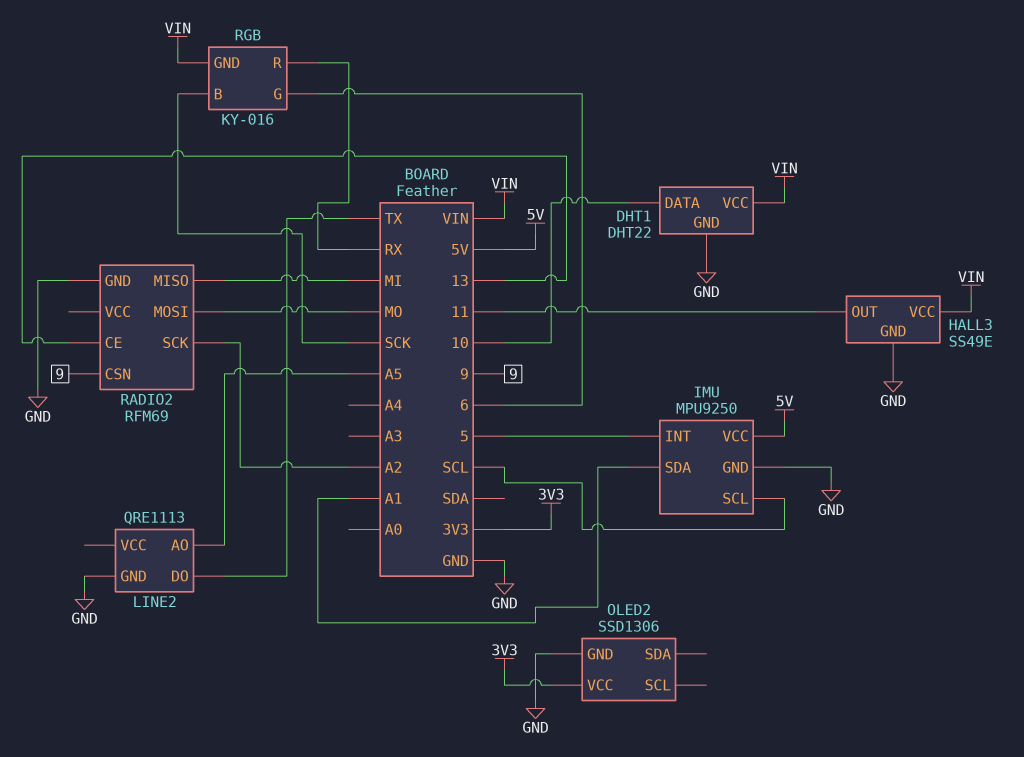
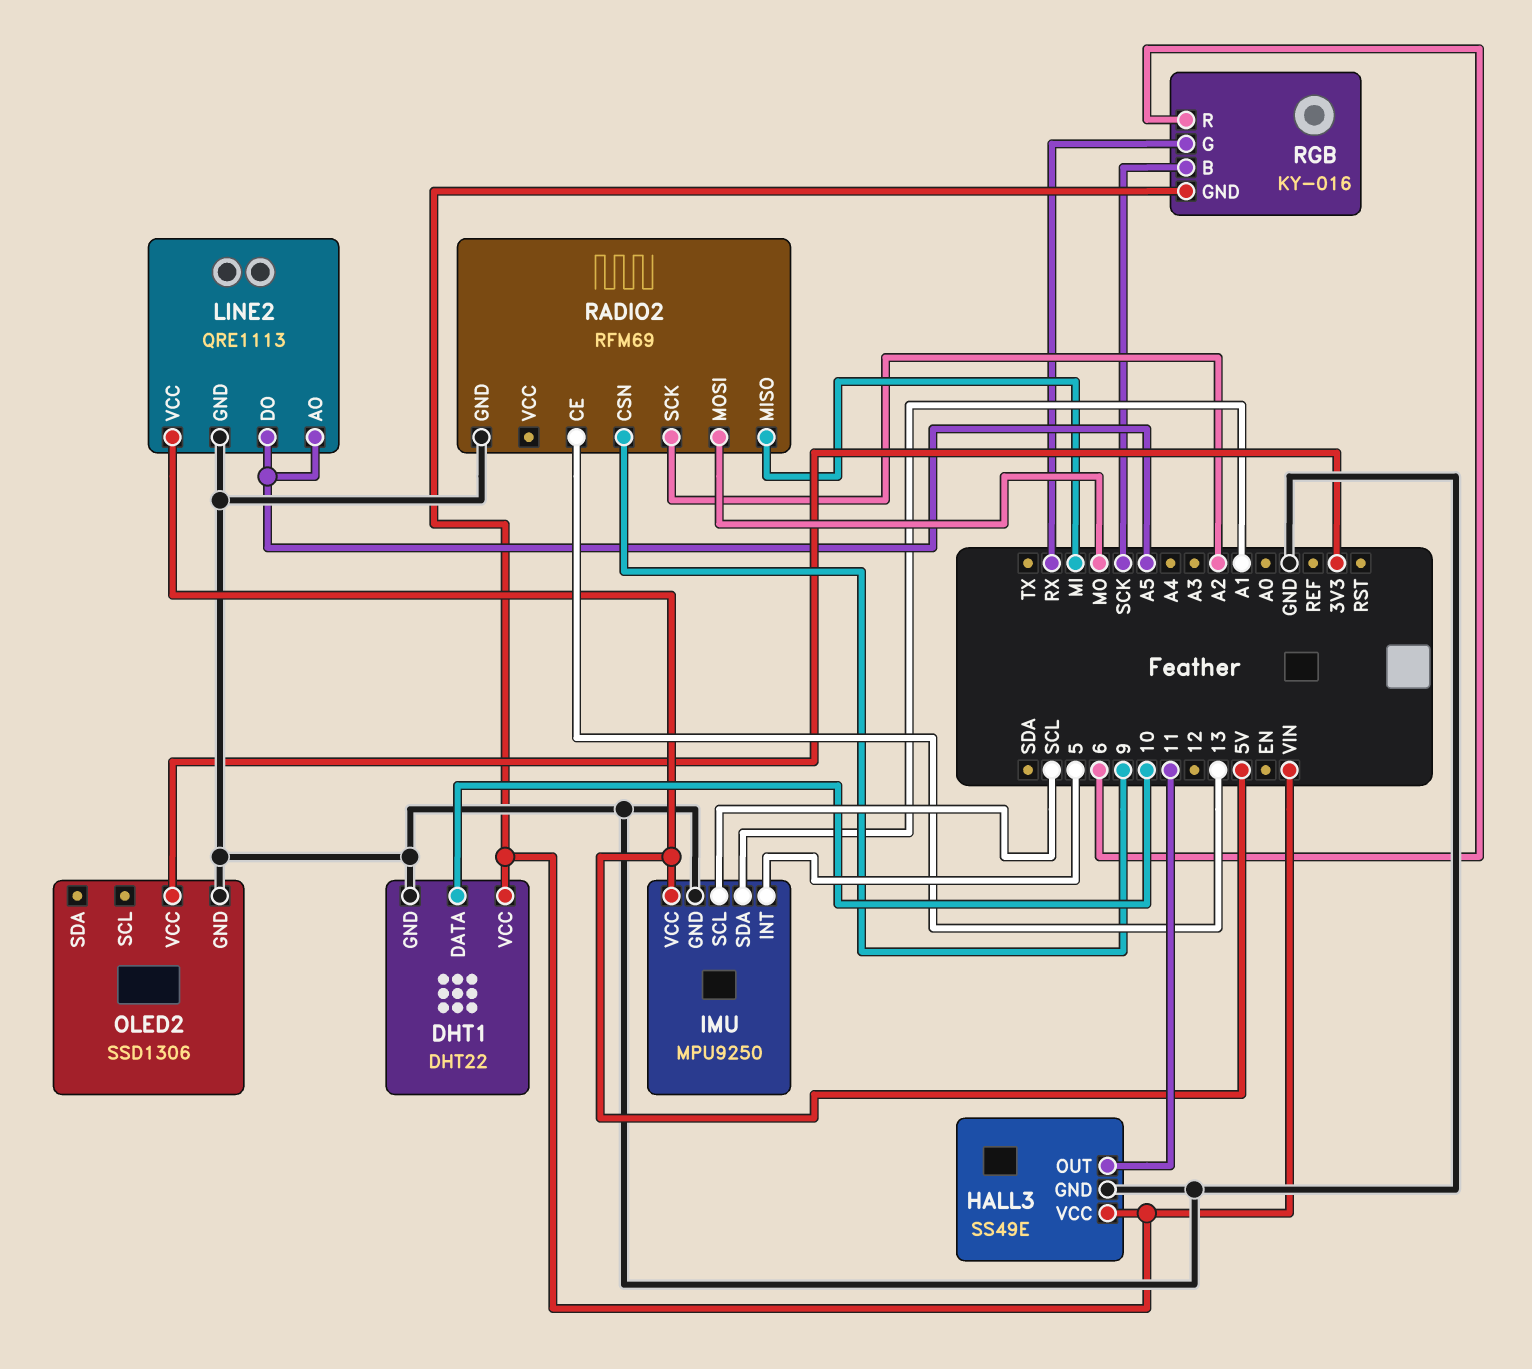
LINE2 pin DO: TX -> A5
LINE2 pin VCC: none -> 5V
RGB pin G: 6 -> RX
RGB pin R: RX -> 6

